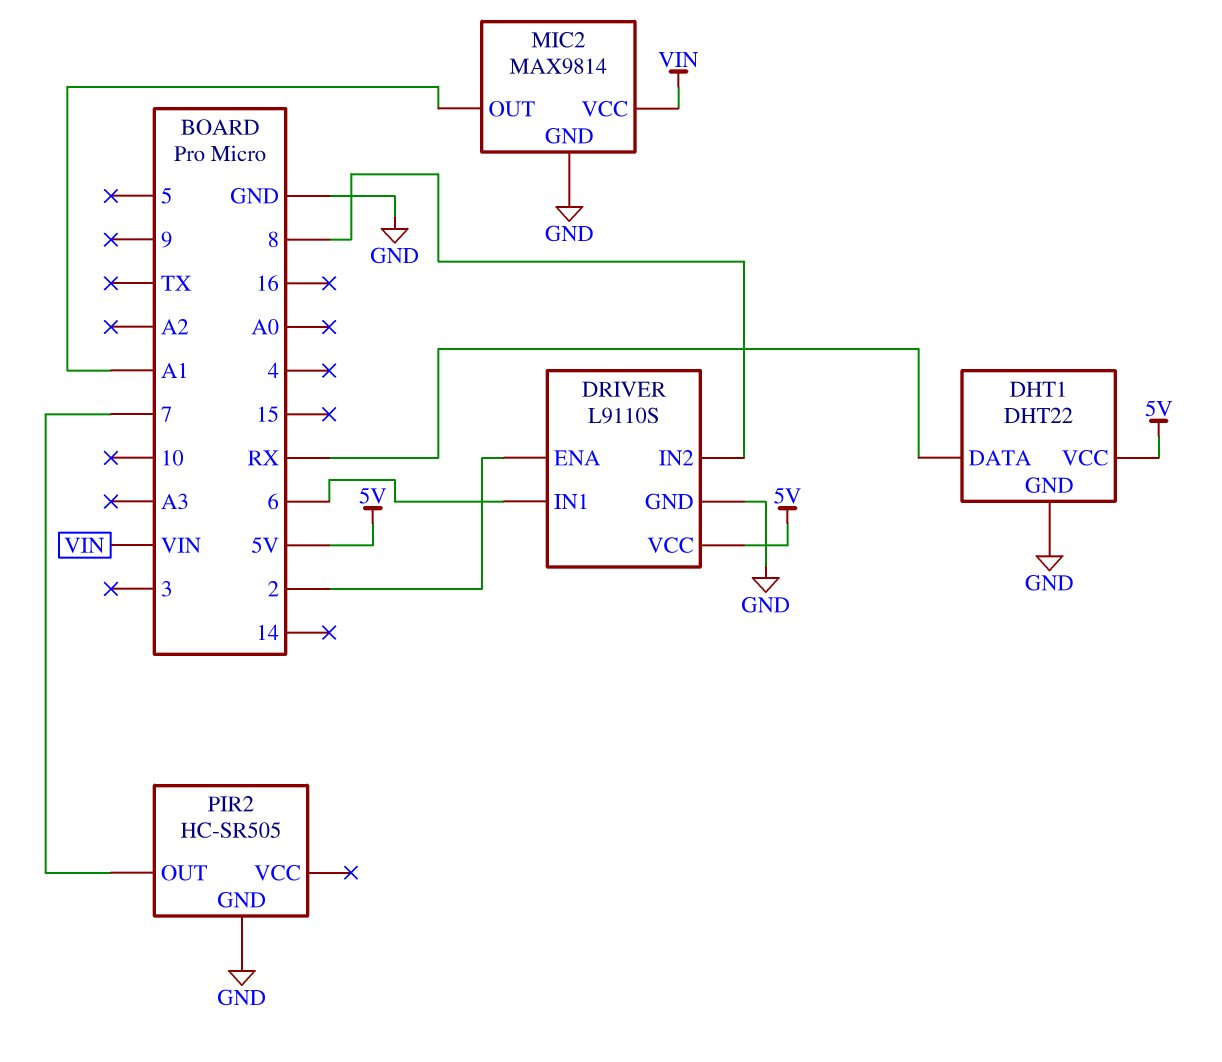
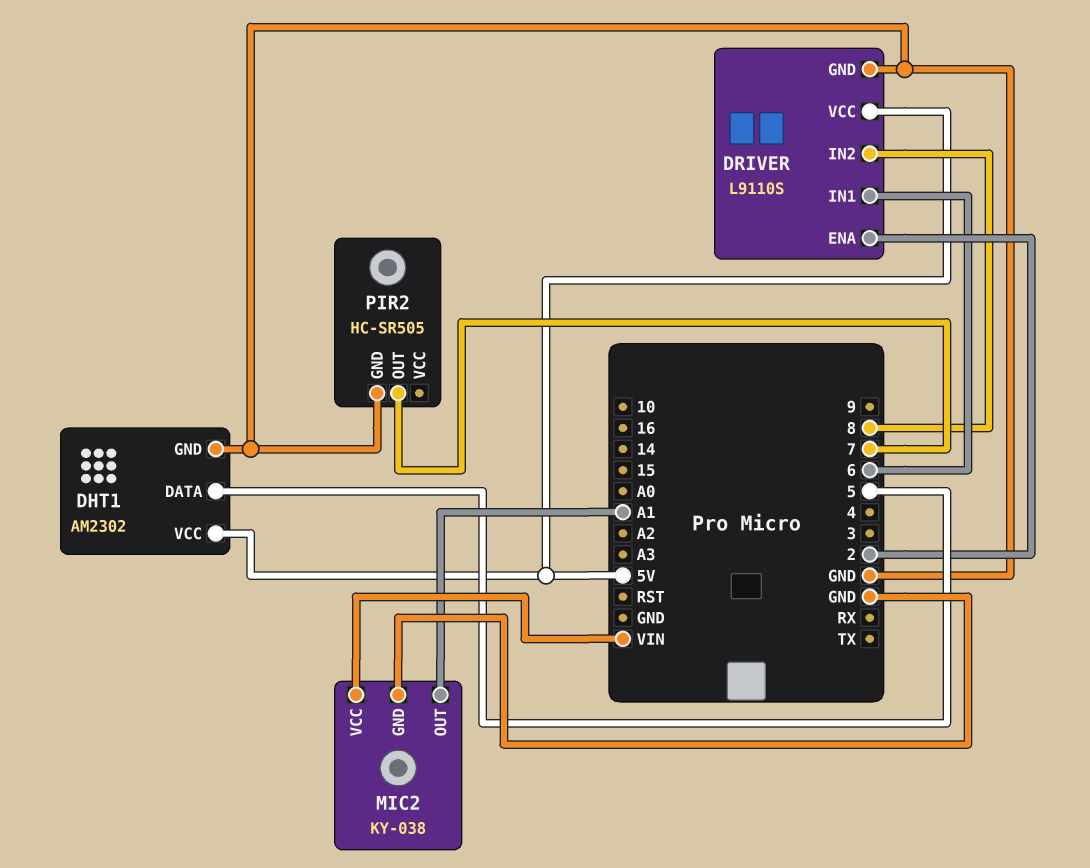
DHT1: DHT22 -> AM2302
DHT1 pin DATA: RX -> 5
MIC2: MAX9814 -> KY-038

